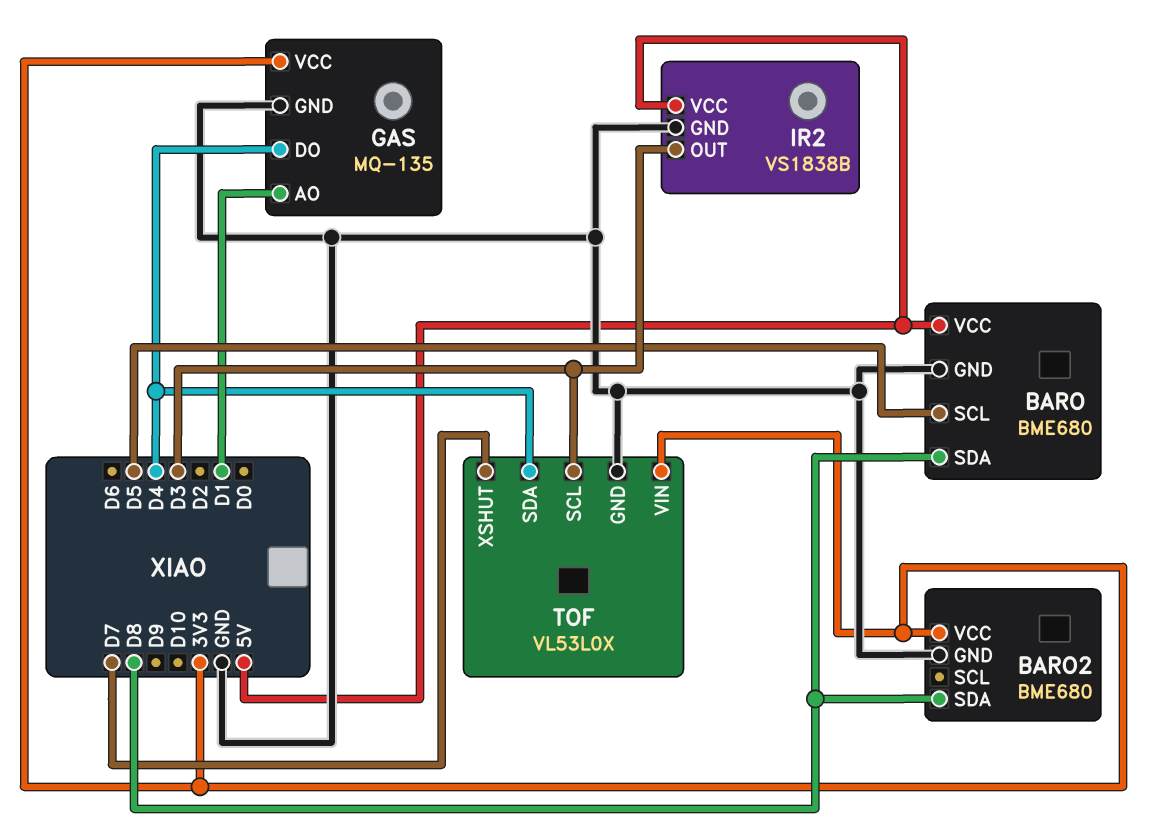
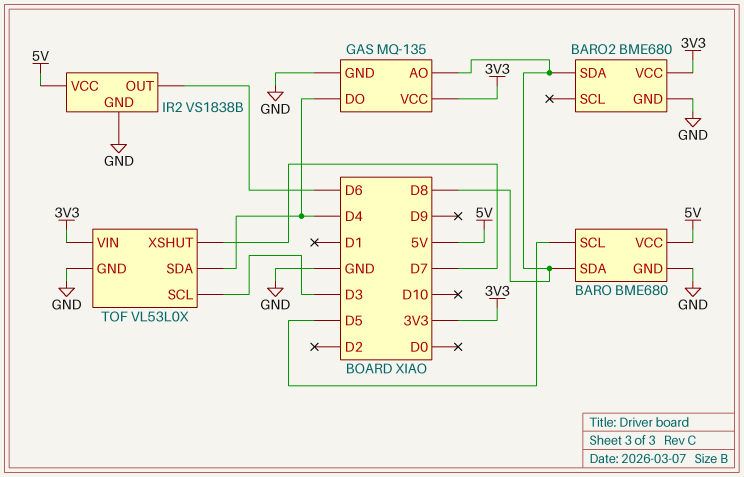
GAS pin AO: D1 -> D8
IR2 pin OUT: D3 -> D6

